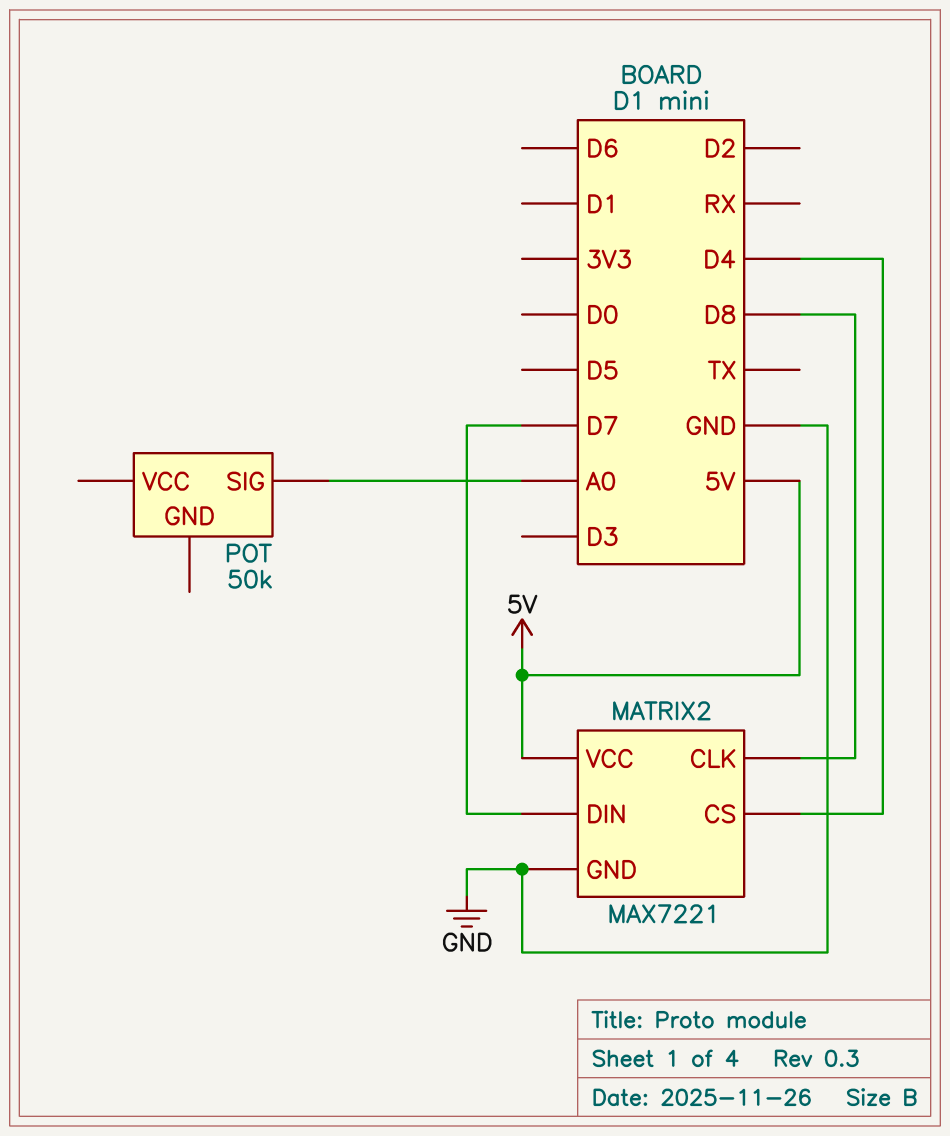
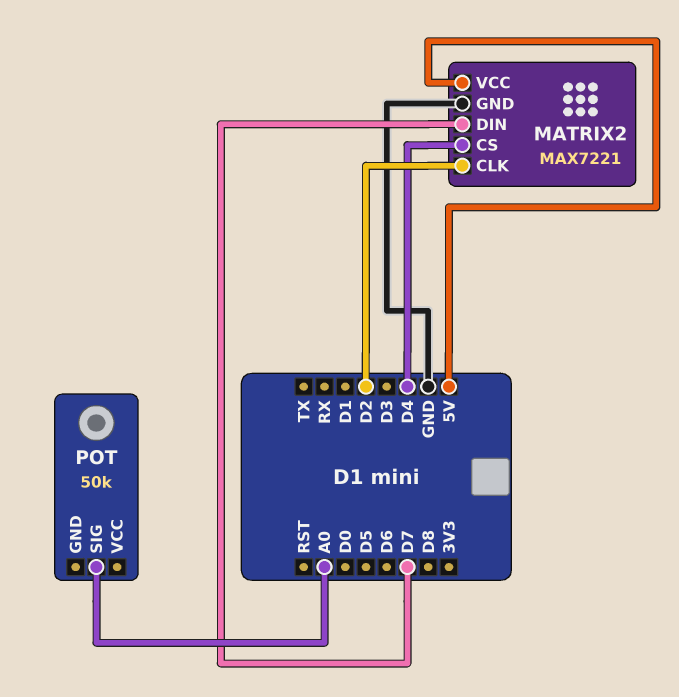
MATRIX2 pin CLK: D8 -> D2

